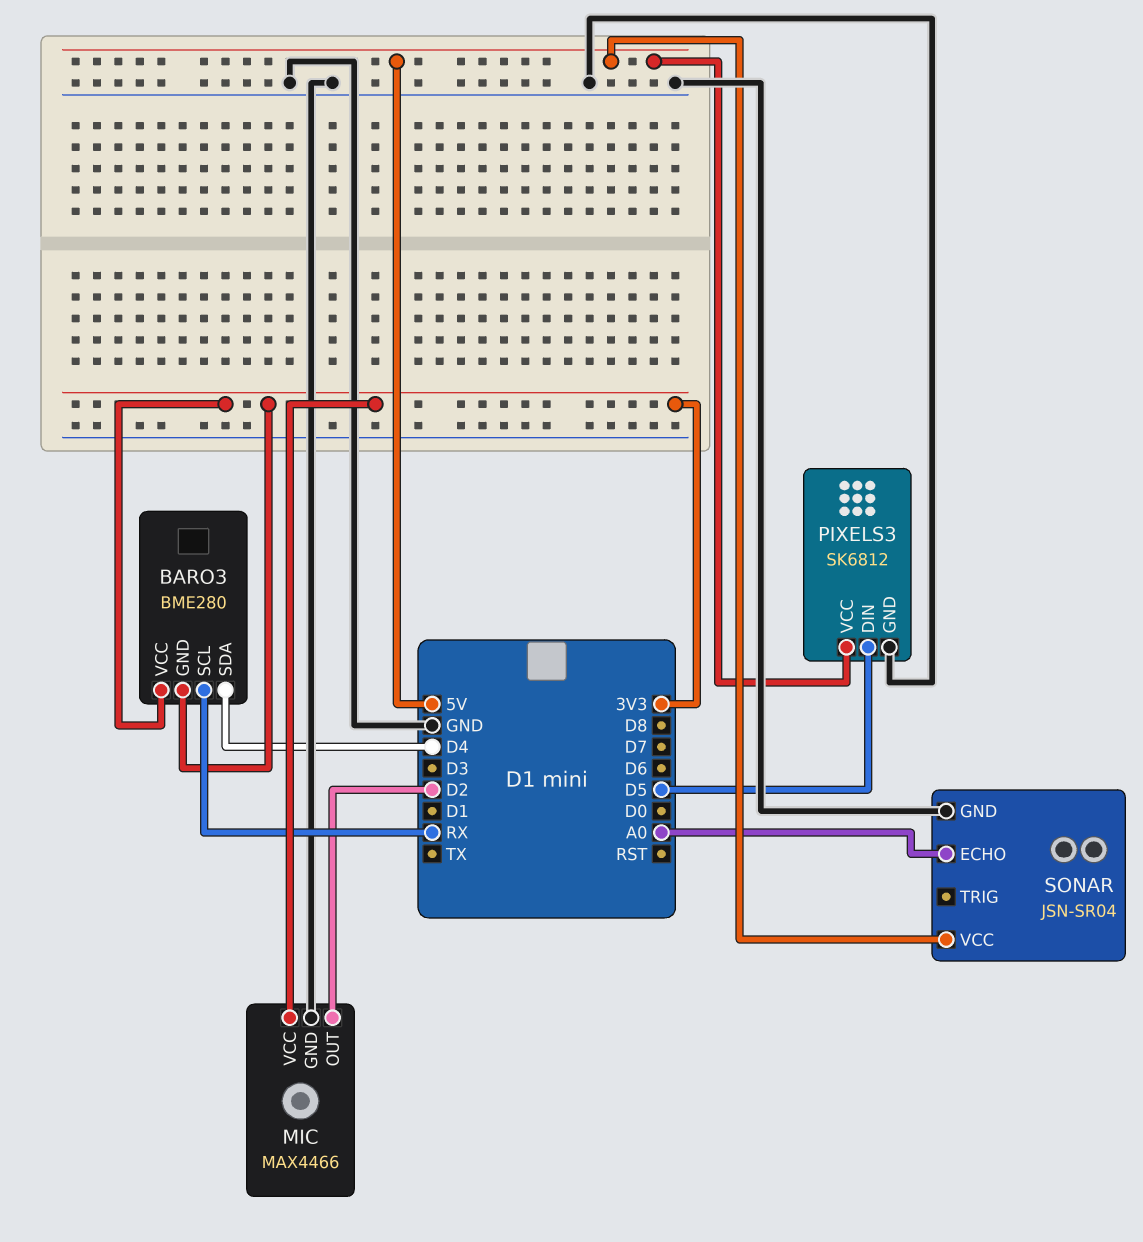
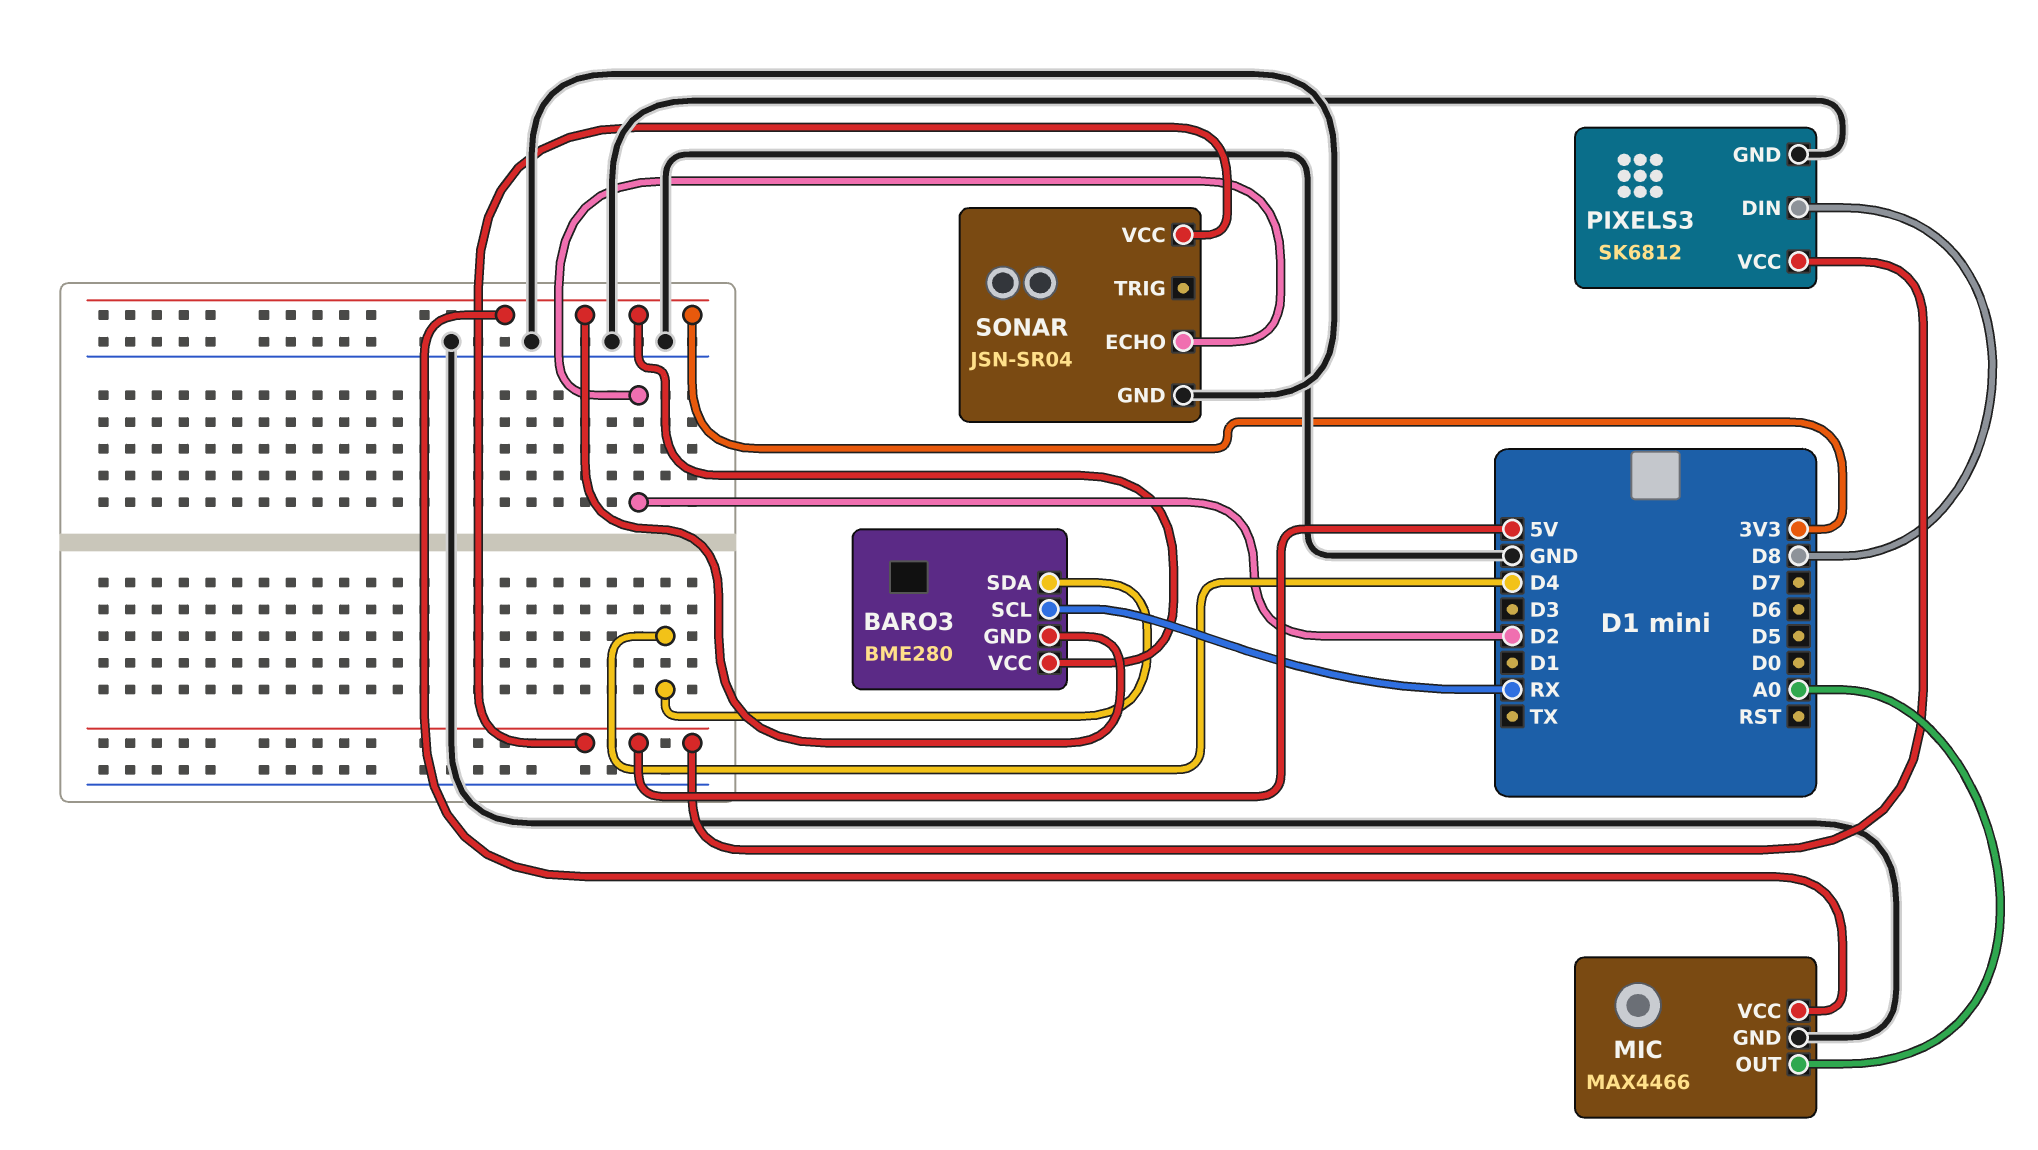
MIC pin OUT: D2 -> A0
PIXELS3 pin DIN: D5 -> D8
SONAR pin ECHO: A0 -> D2

